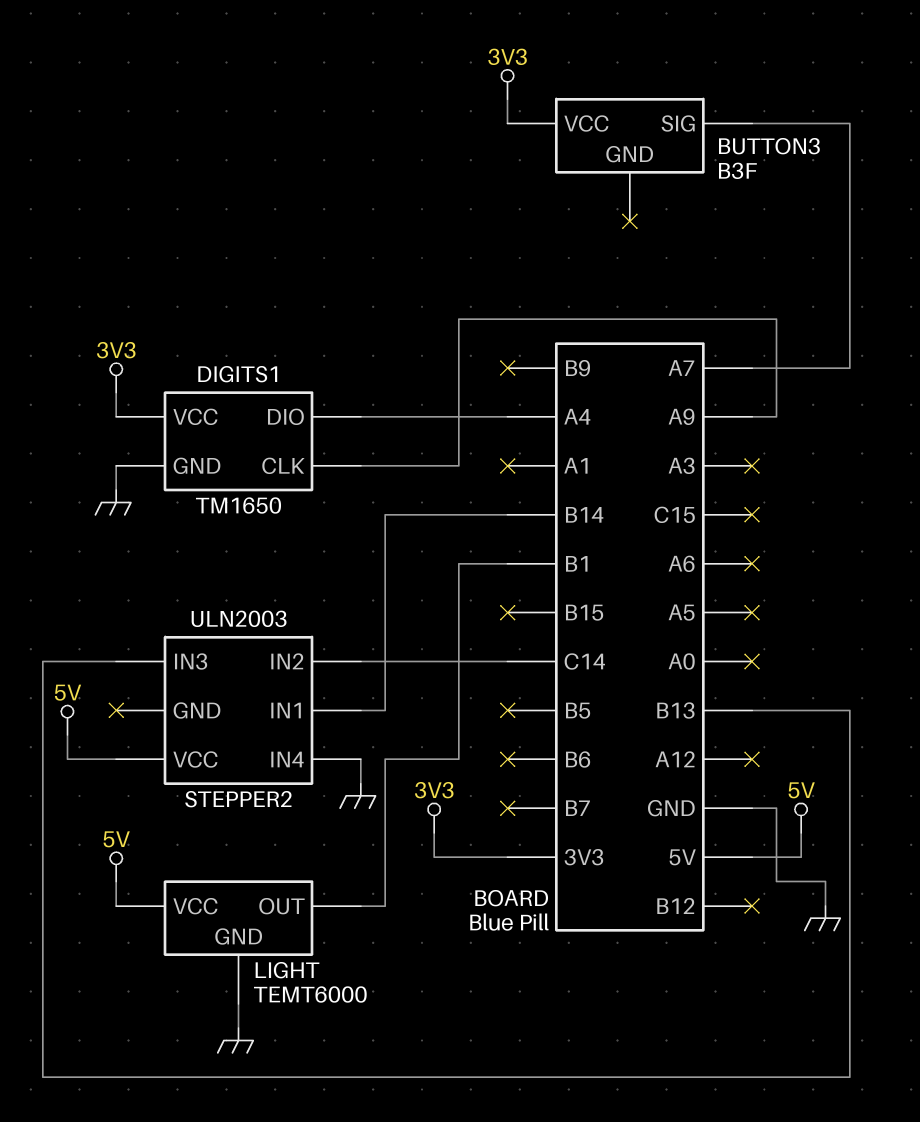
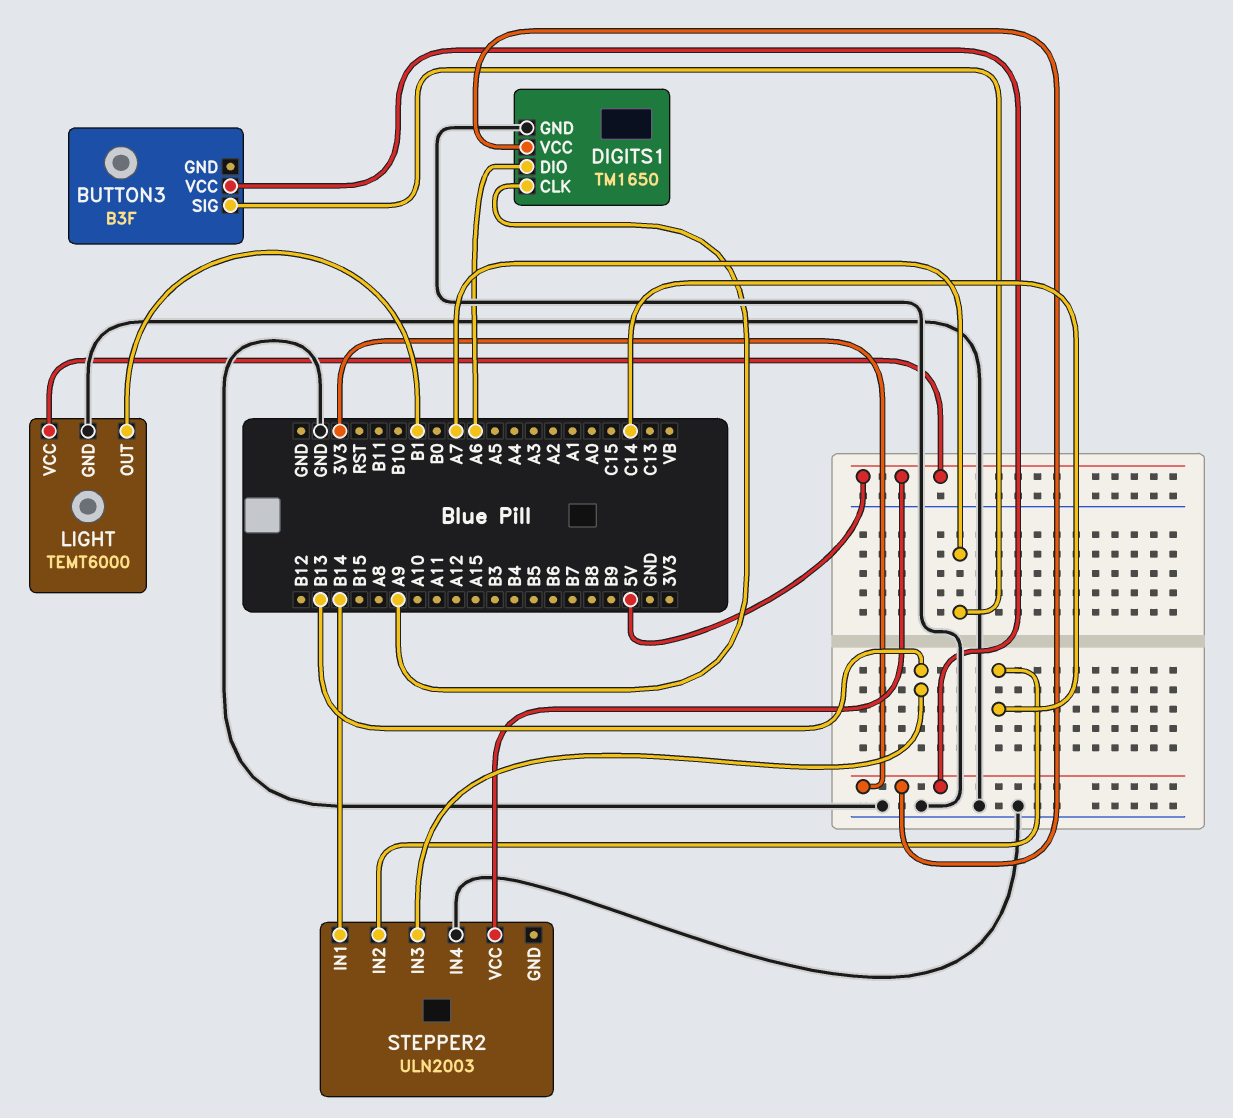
DIGITS1 pin DIO: A4 -> A6

